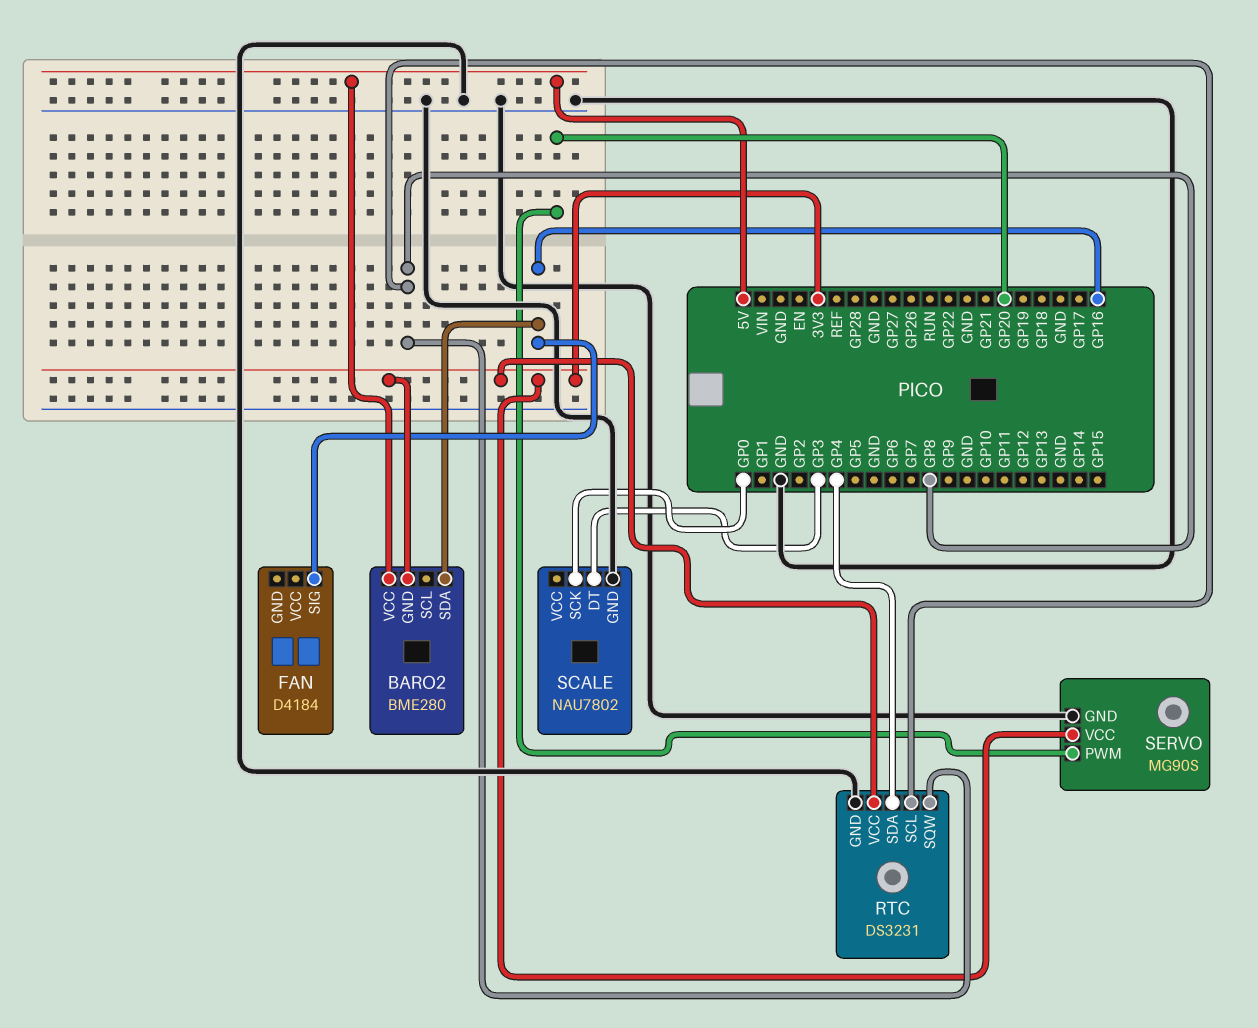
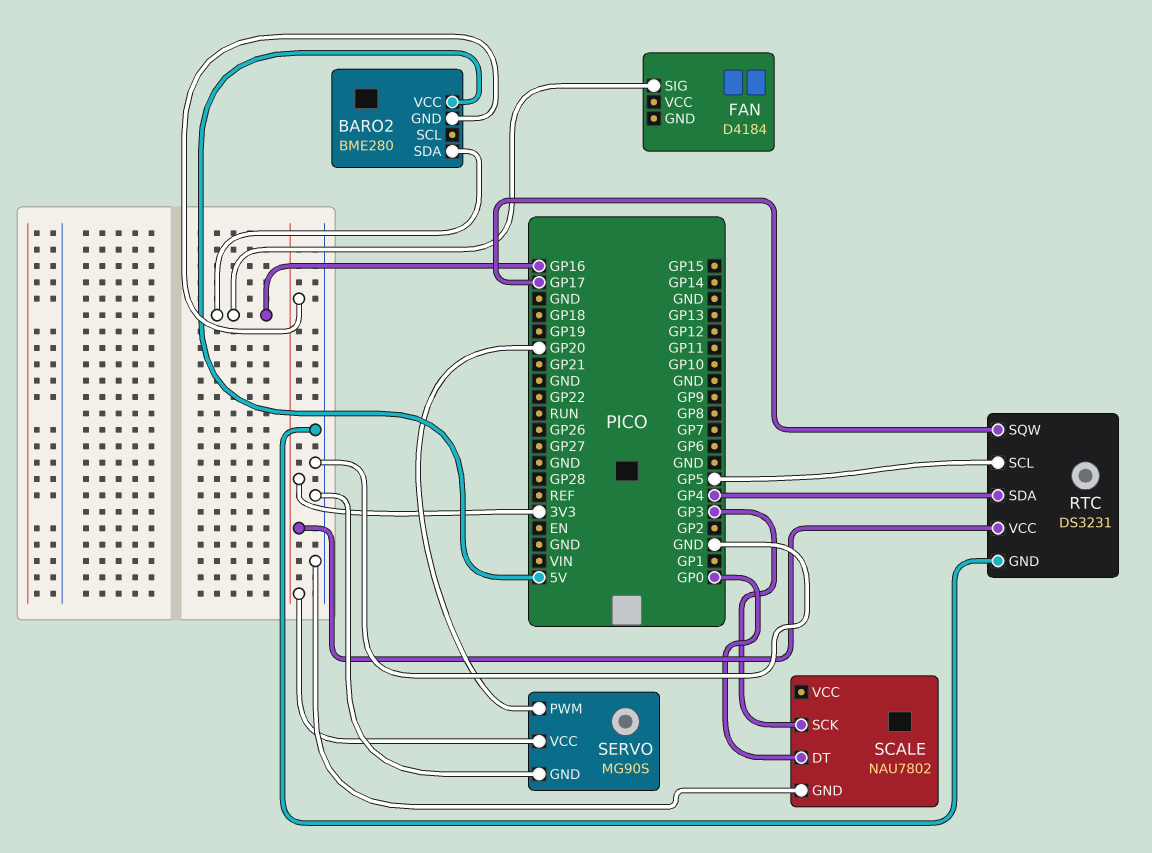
RTC pin SCL: GP8 -> GP5
RTC pin SQW: GP8 -> GP17
SCALE pin DT: GP3 -> GP0
SCALE pin SCK: GP0 -> GP3

